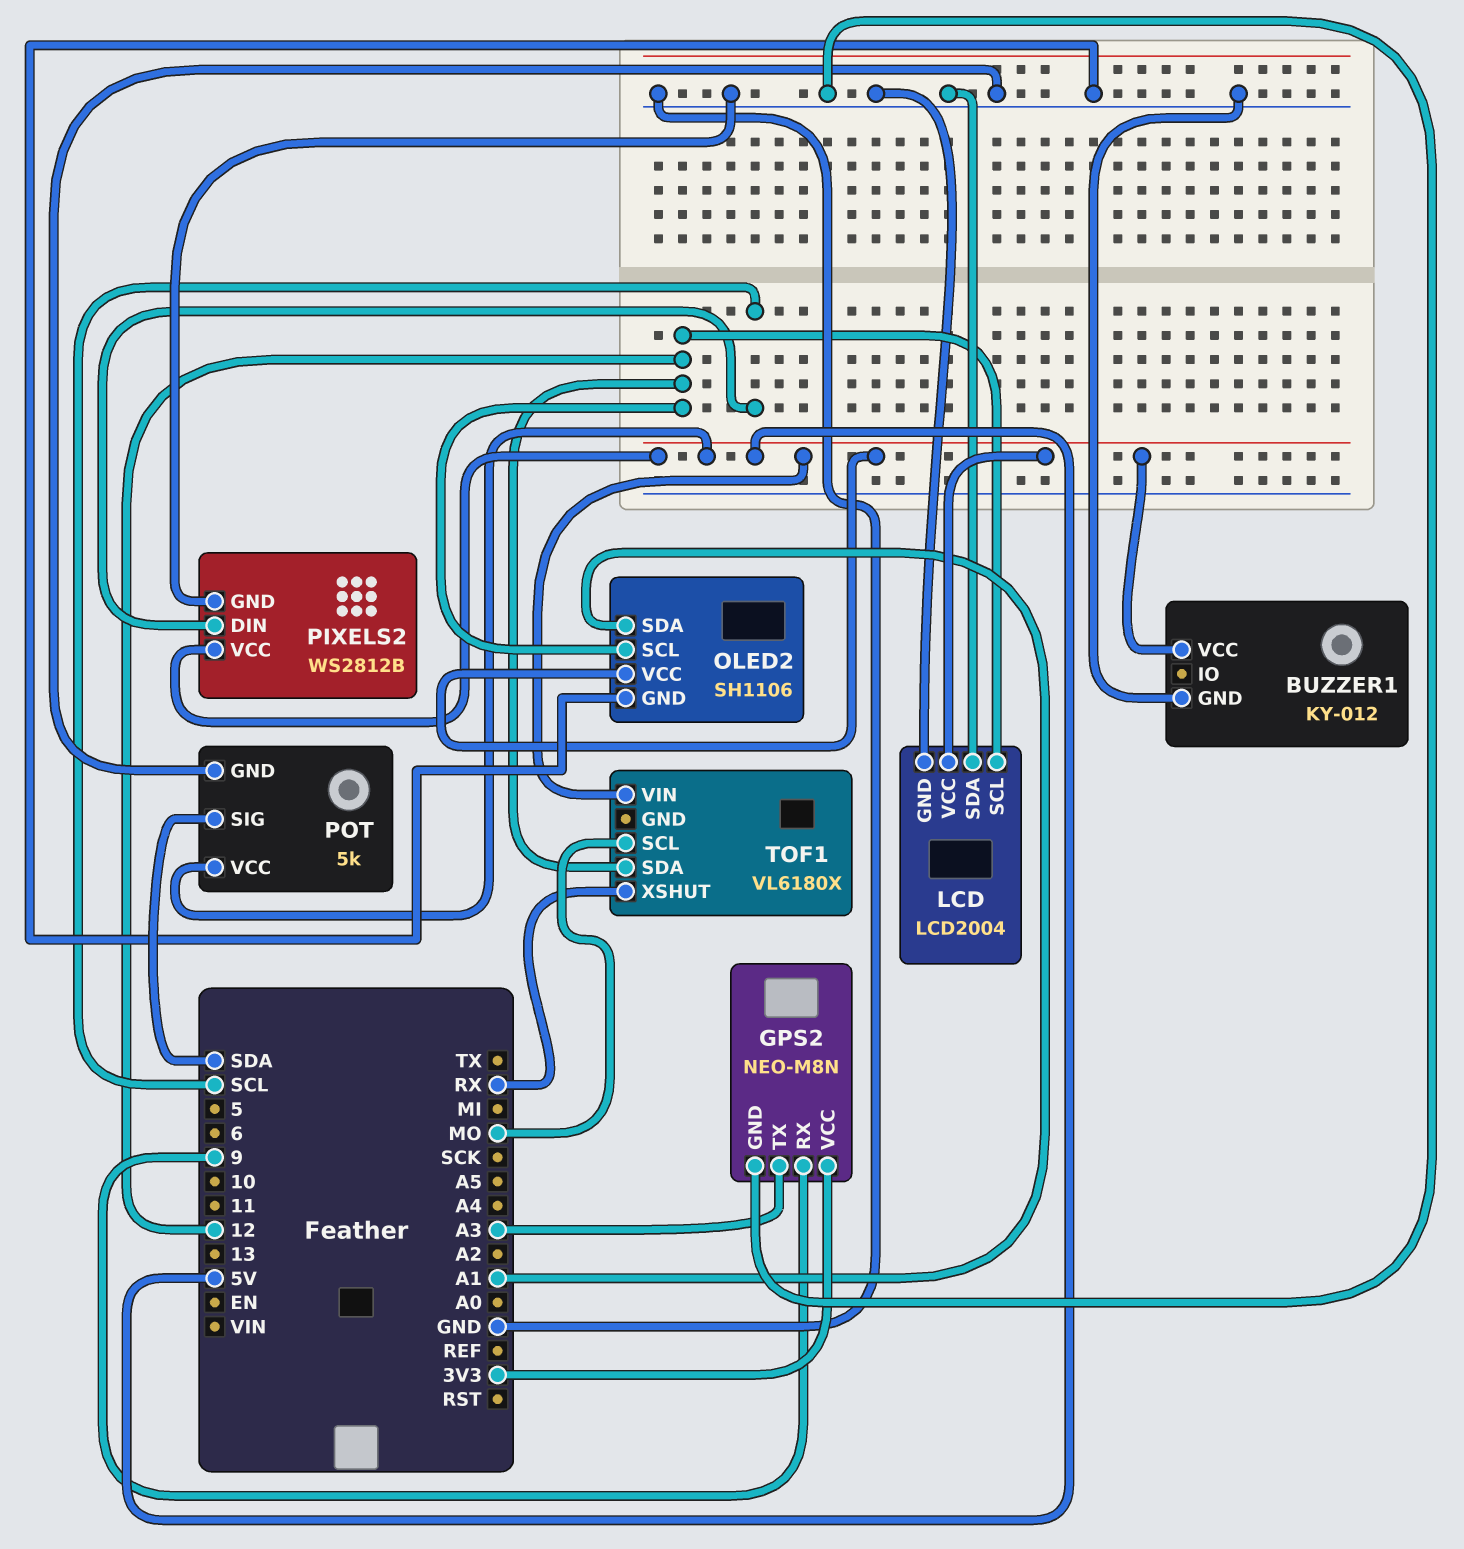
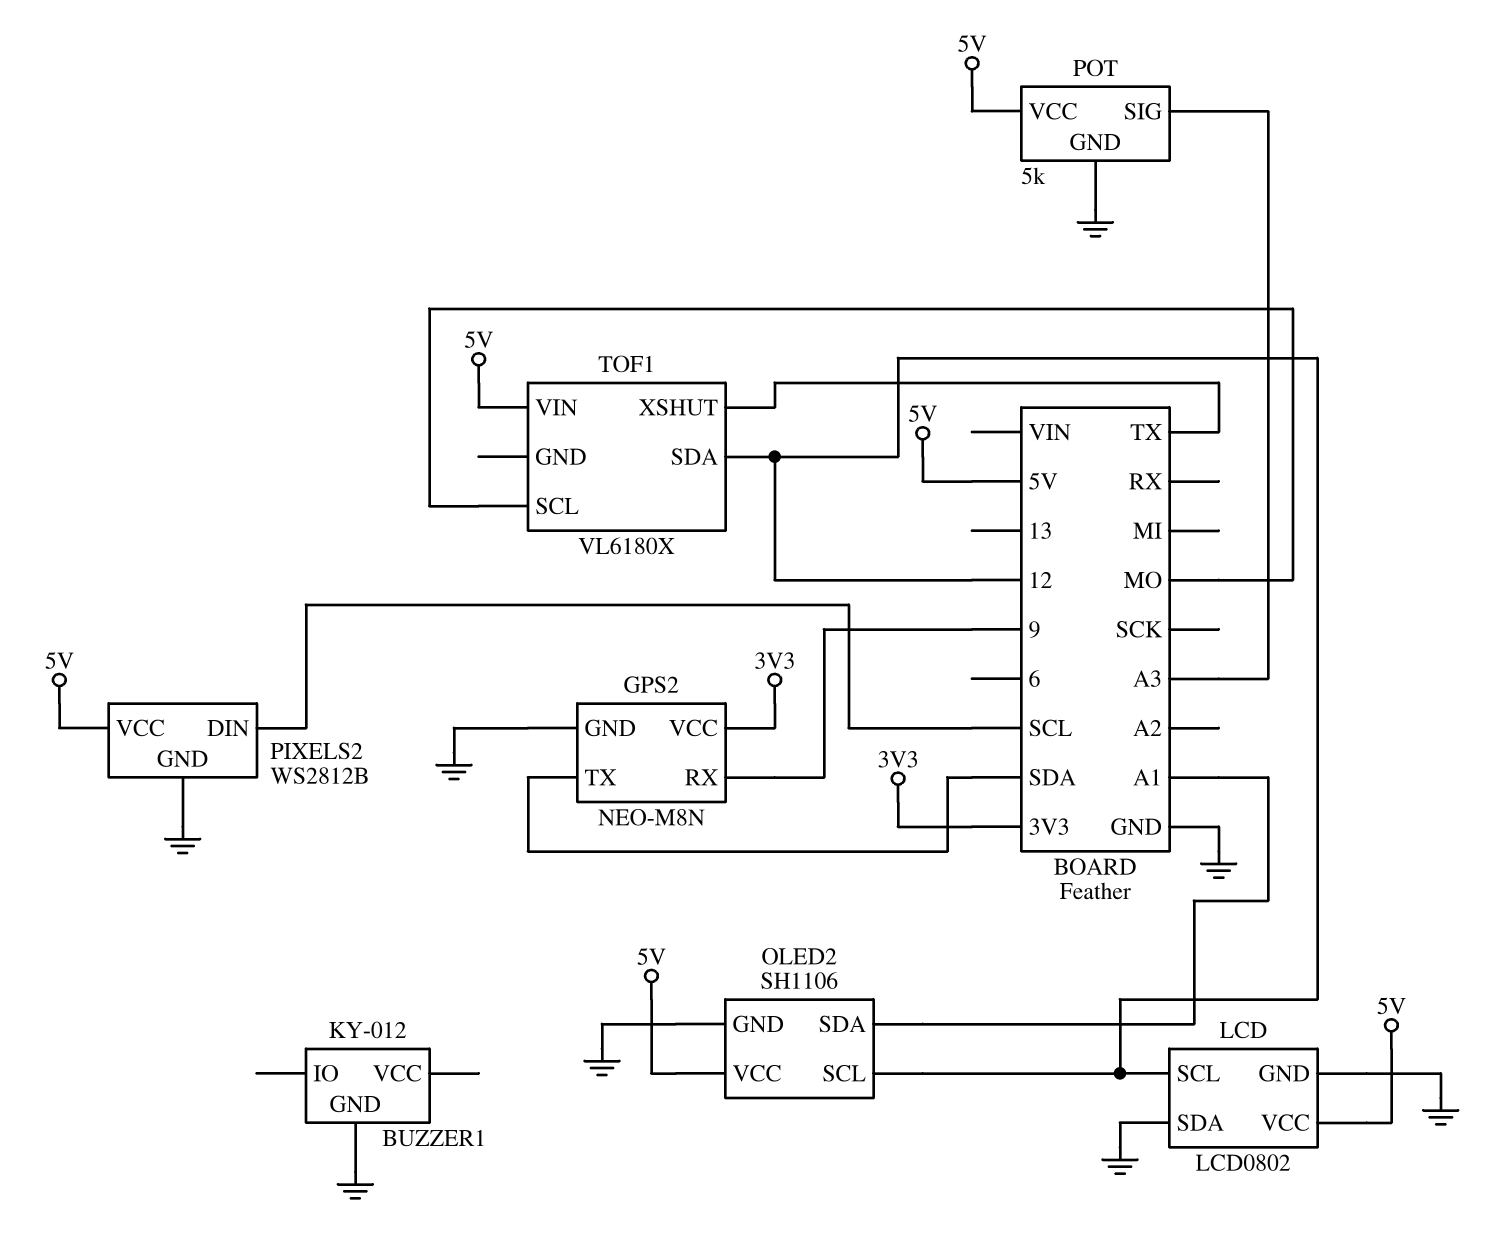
BUZZER1 pin VCC: 5V -> none
GPS2 pin TX: A3 -> SDA
LCD: LCD2004 -> LCD0802
POT pin SIG: SDA -> A3
TOF1 pin XSHUT: RX -> TX

